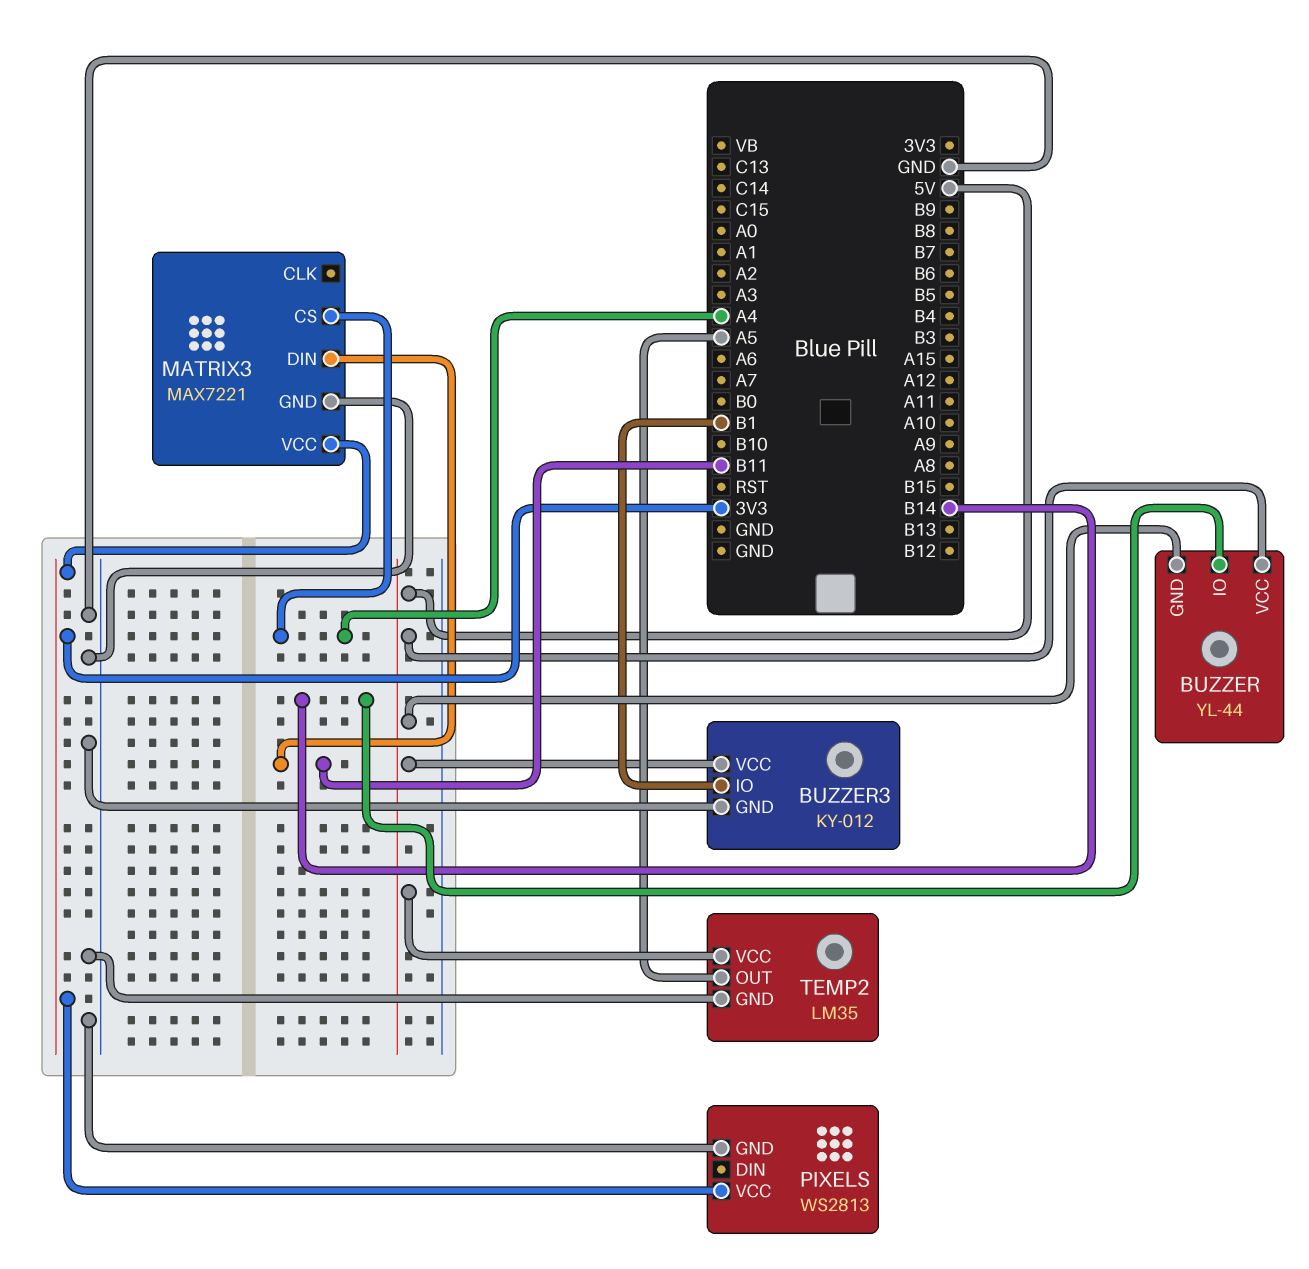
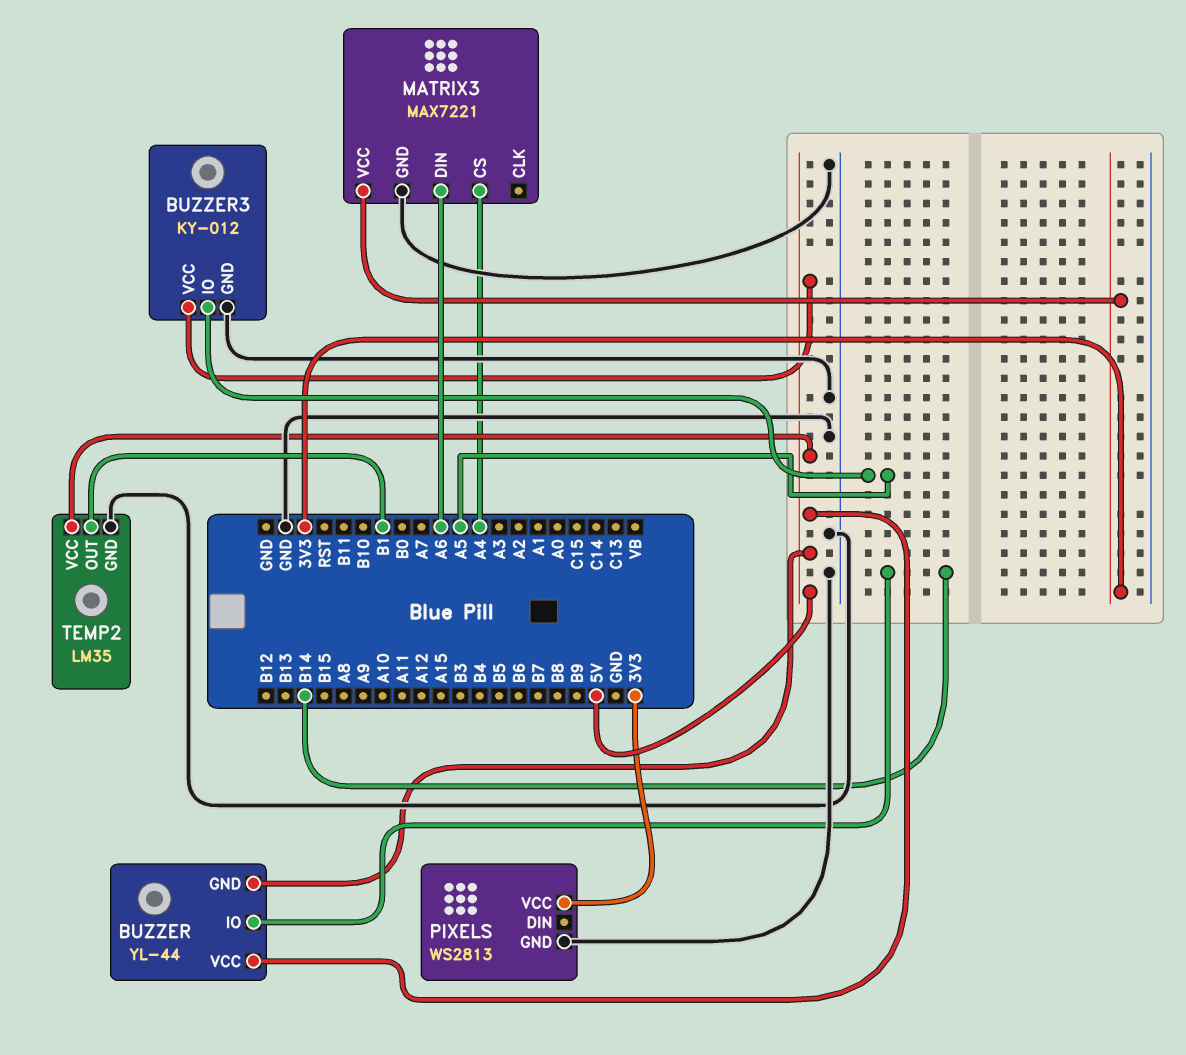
BUZZER3 pin IO: B1 -> A5
MATRIX3 pin DIN: B11 -> A6
TEMP2 pin OUT: A5 -> B1

